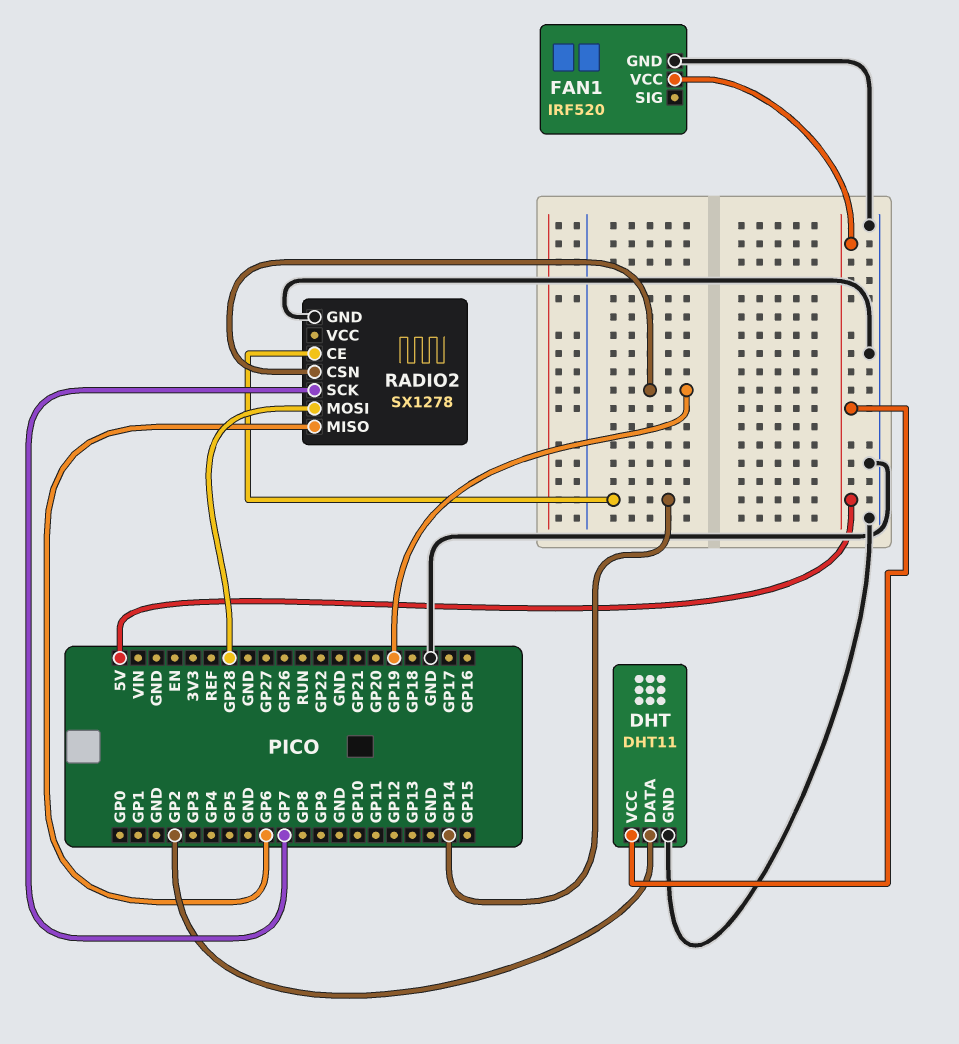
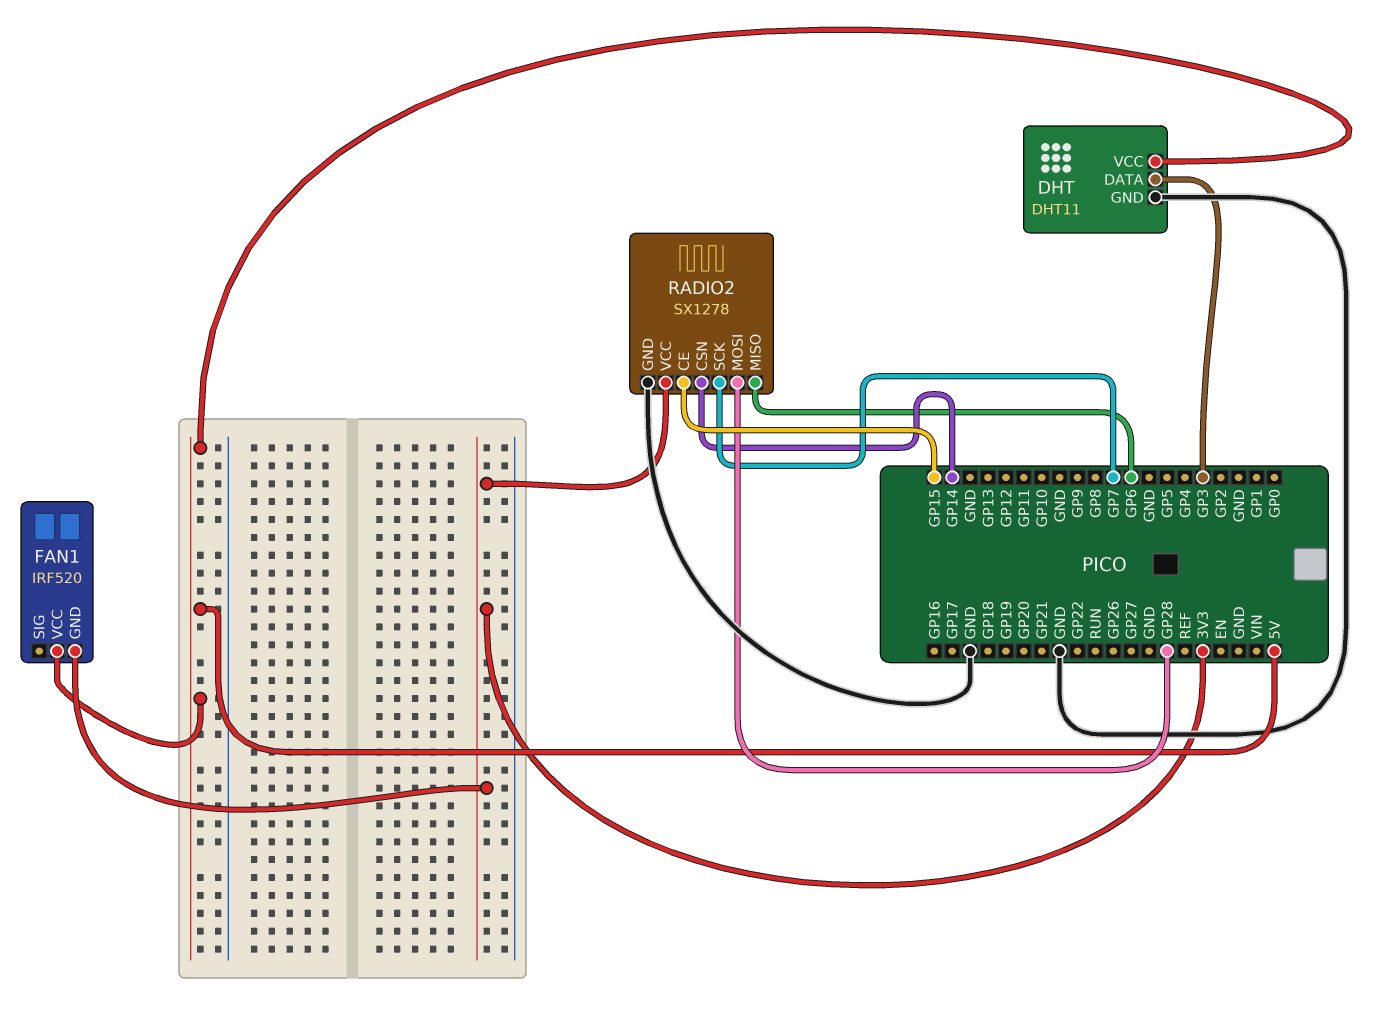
DHT pin DATA: GP2 -> GP3
FAN1 pin GND: GND -> 3V3
RADIO2 pin CE: GP14 -> GP15
RADIO2 pin CSN: GP19 -> GP14
RADIO2 pin VCC: none -> 3V3

